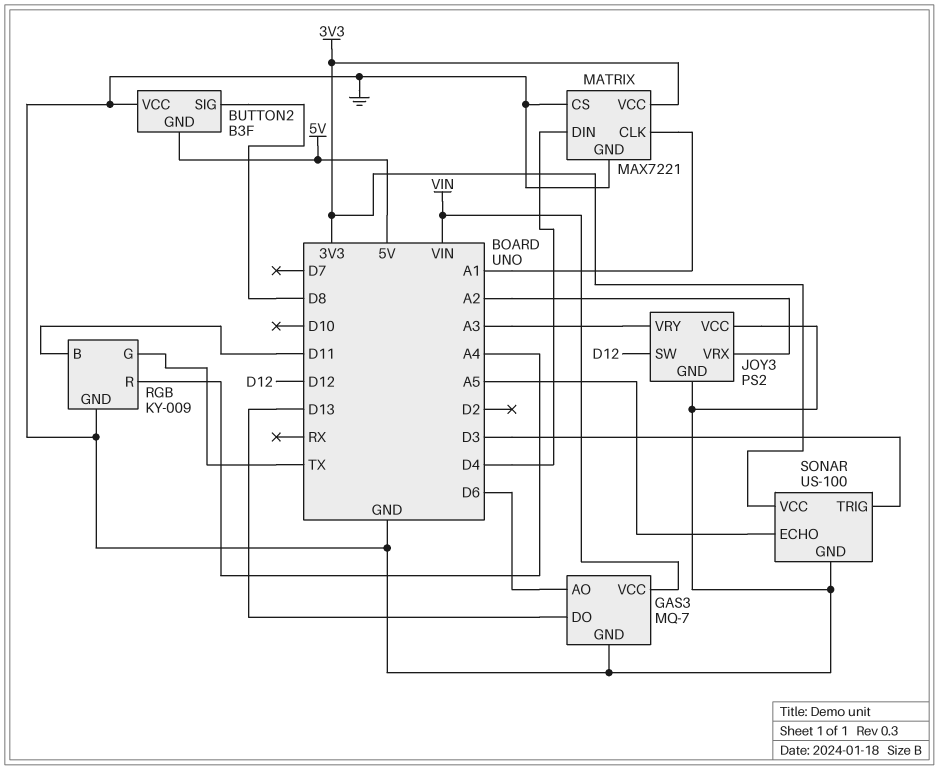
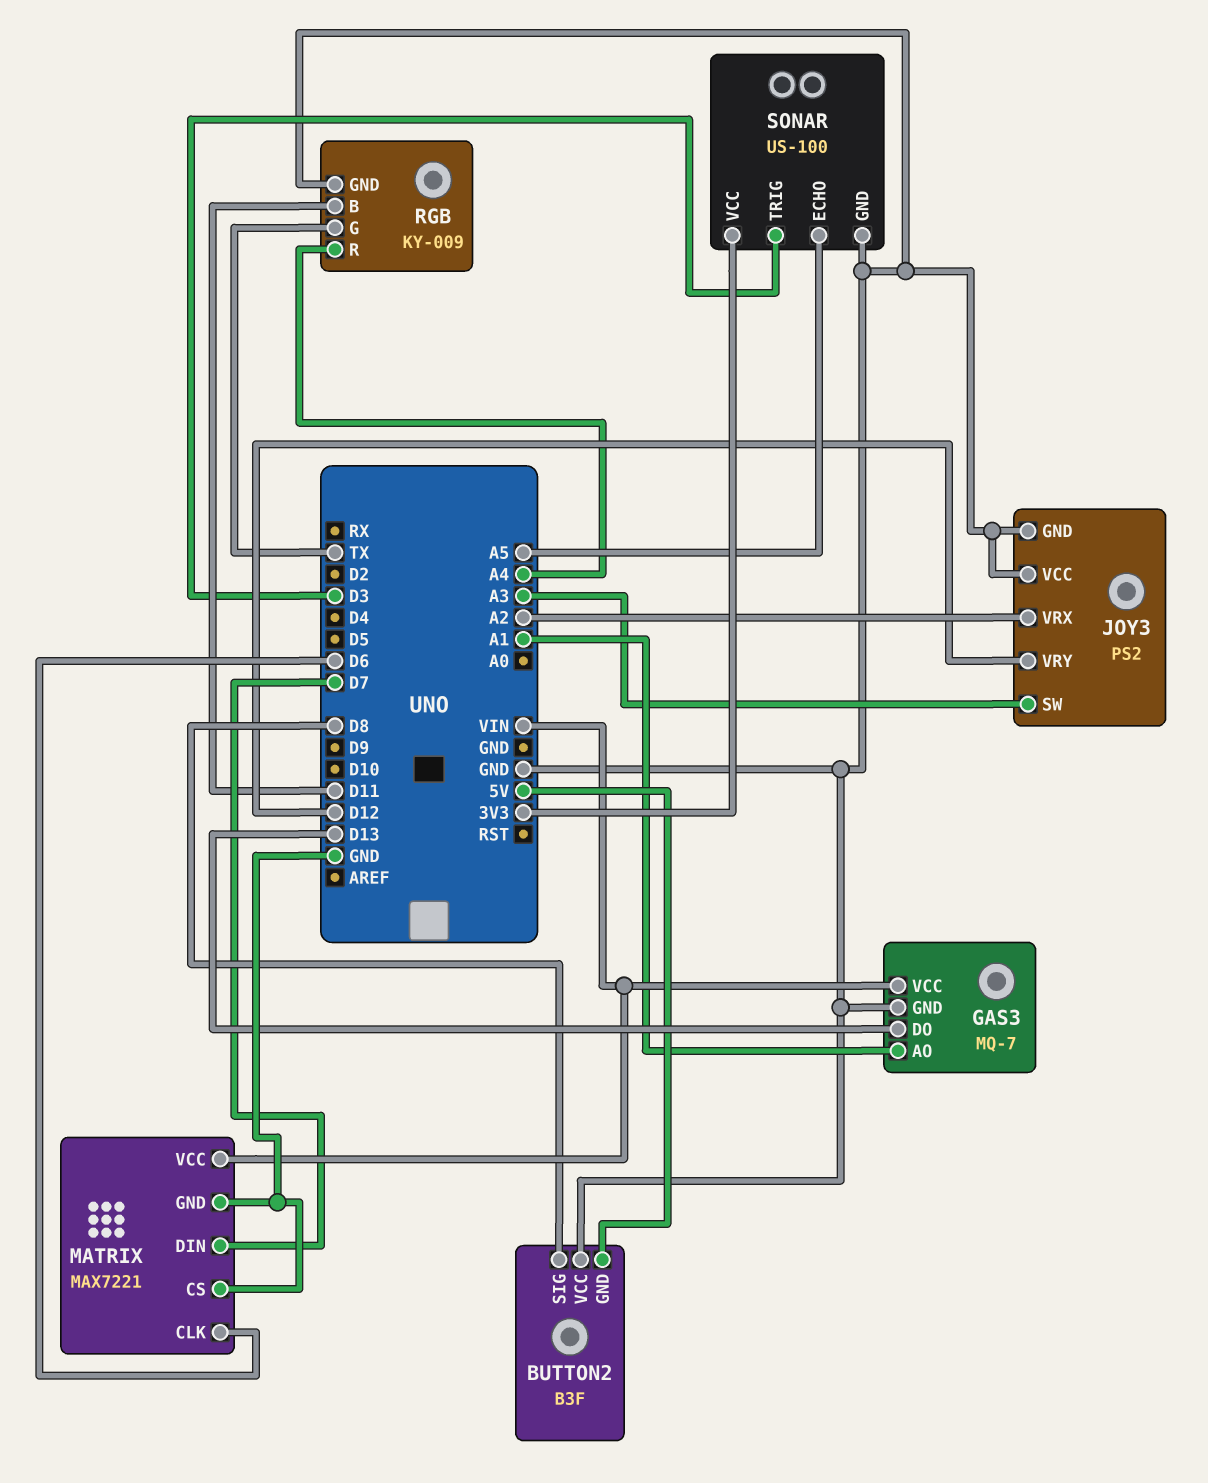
GAS3 pin AO: D6 -> A1
JOY3 pin SW: D12 -> A3
JOY3 pin VRY: A3 -> D12
MATRIX pin CLK: A1 -> D6
MATRIX pin DIN: D4 -> D7
MATRIX pin VCC: 3V3 -> VIN

